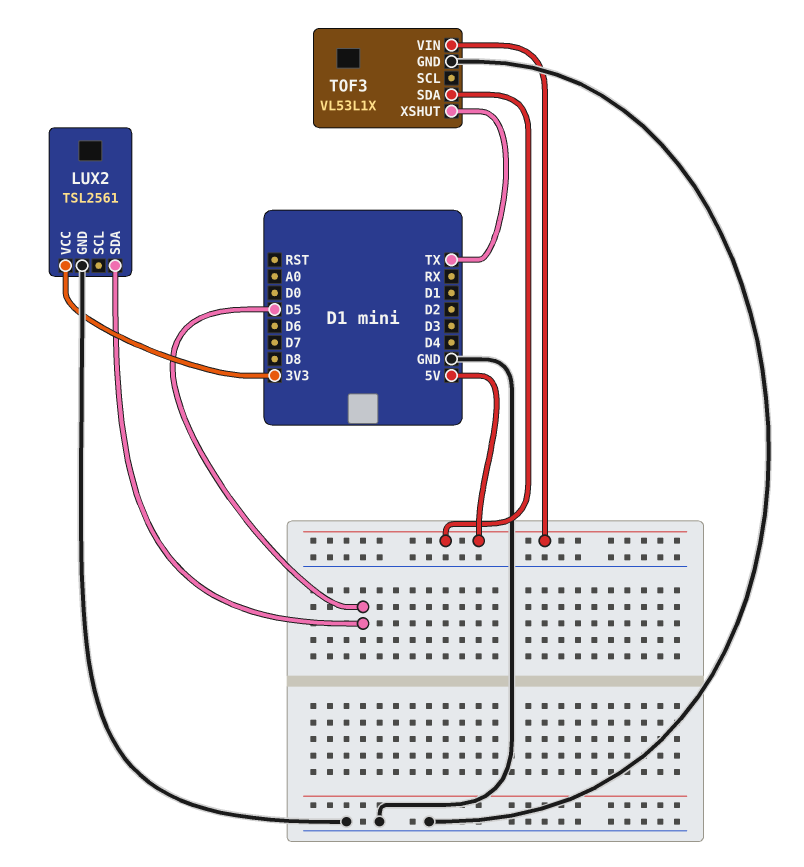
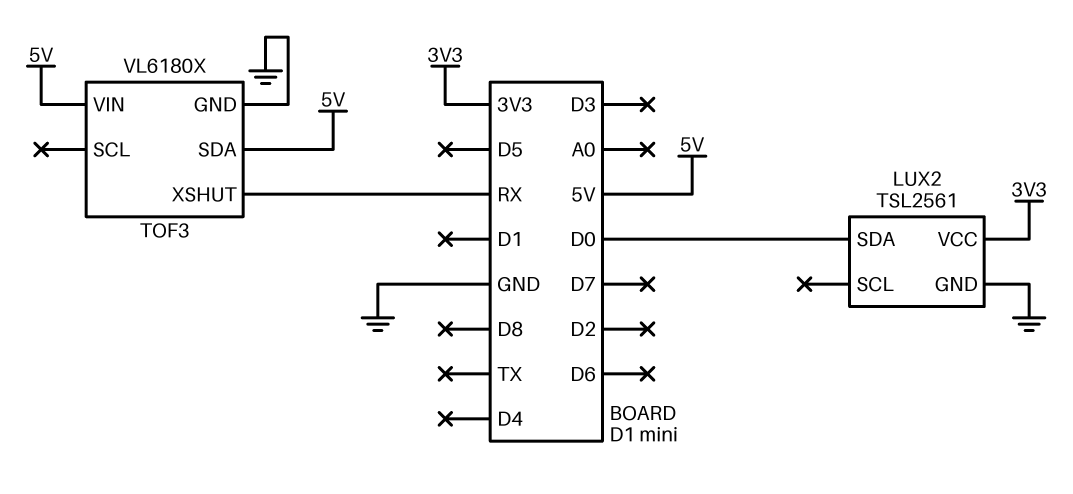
LUX2 pin SDA: D5 -> D0
TOF3: VL53L1X -> VL6180X
TOF3 pin XSHUT: TX -> RX

